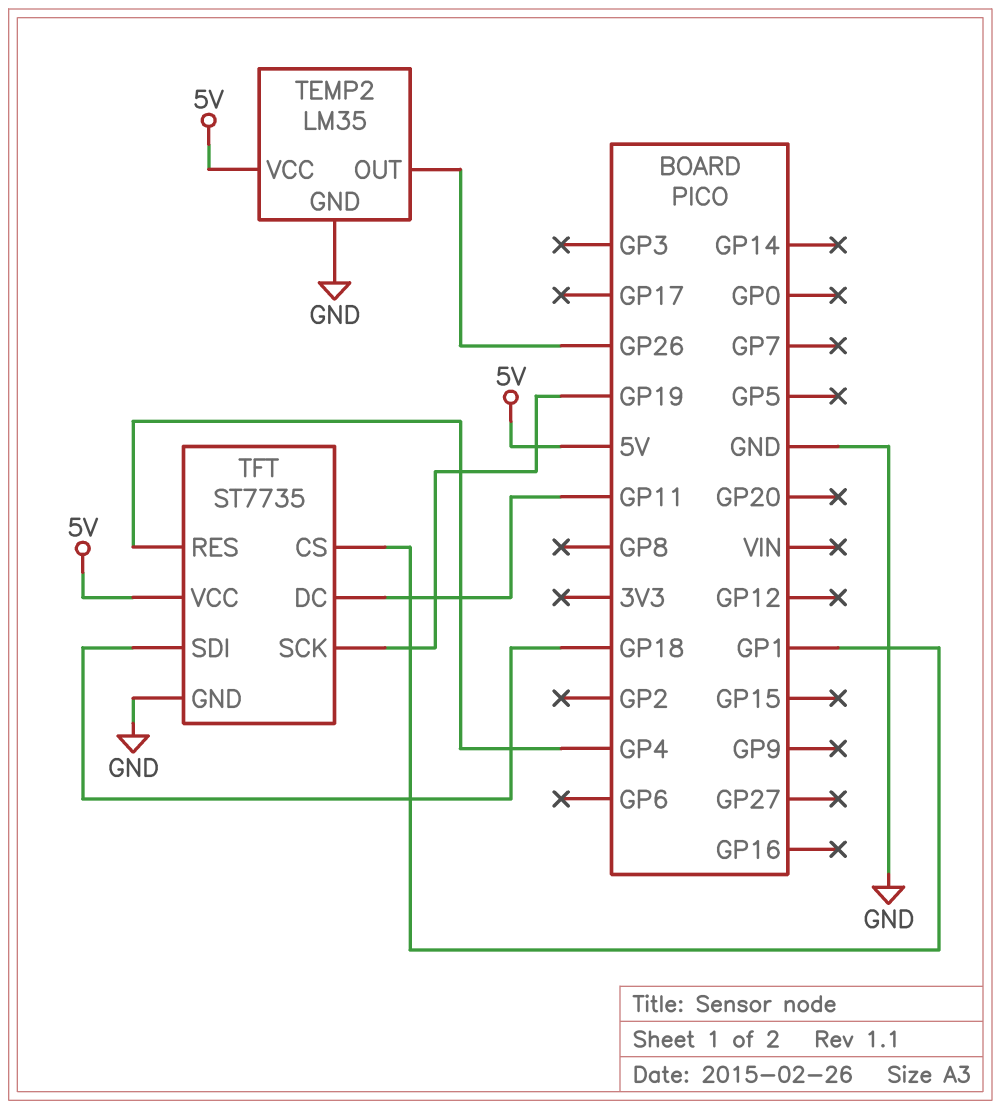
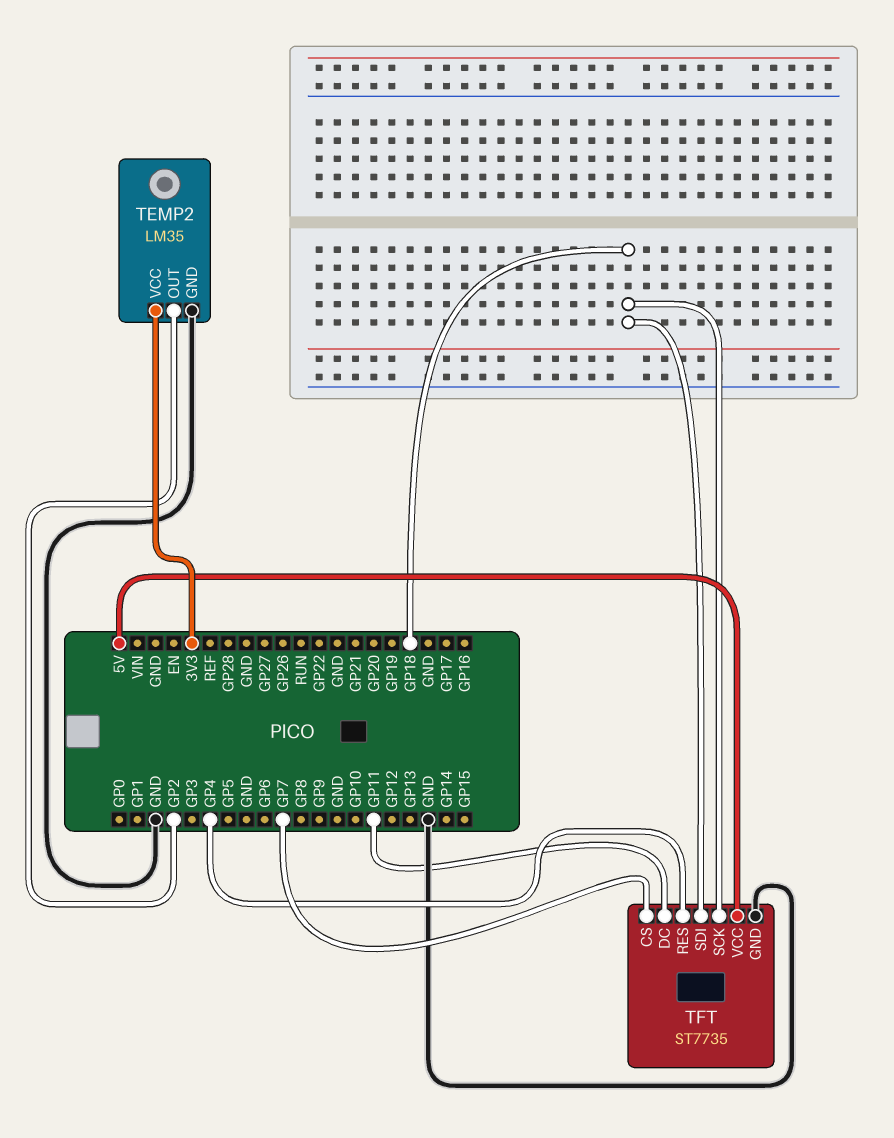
TEMP2 pin OUT: GP26 -> GP2
TEMP2 pin VCC: 5V -> 3V3
TFT pin CS: GP1 -> GP7
TFT pin SCK: GP19 -> GP18

